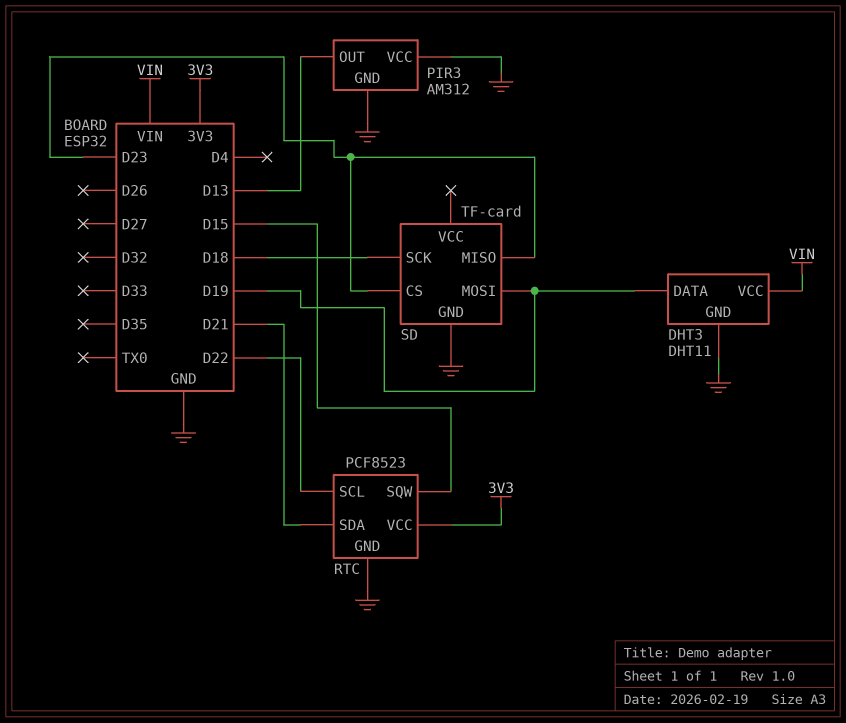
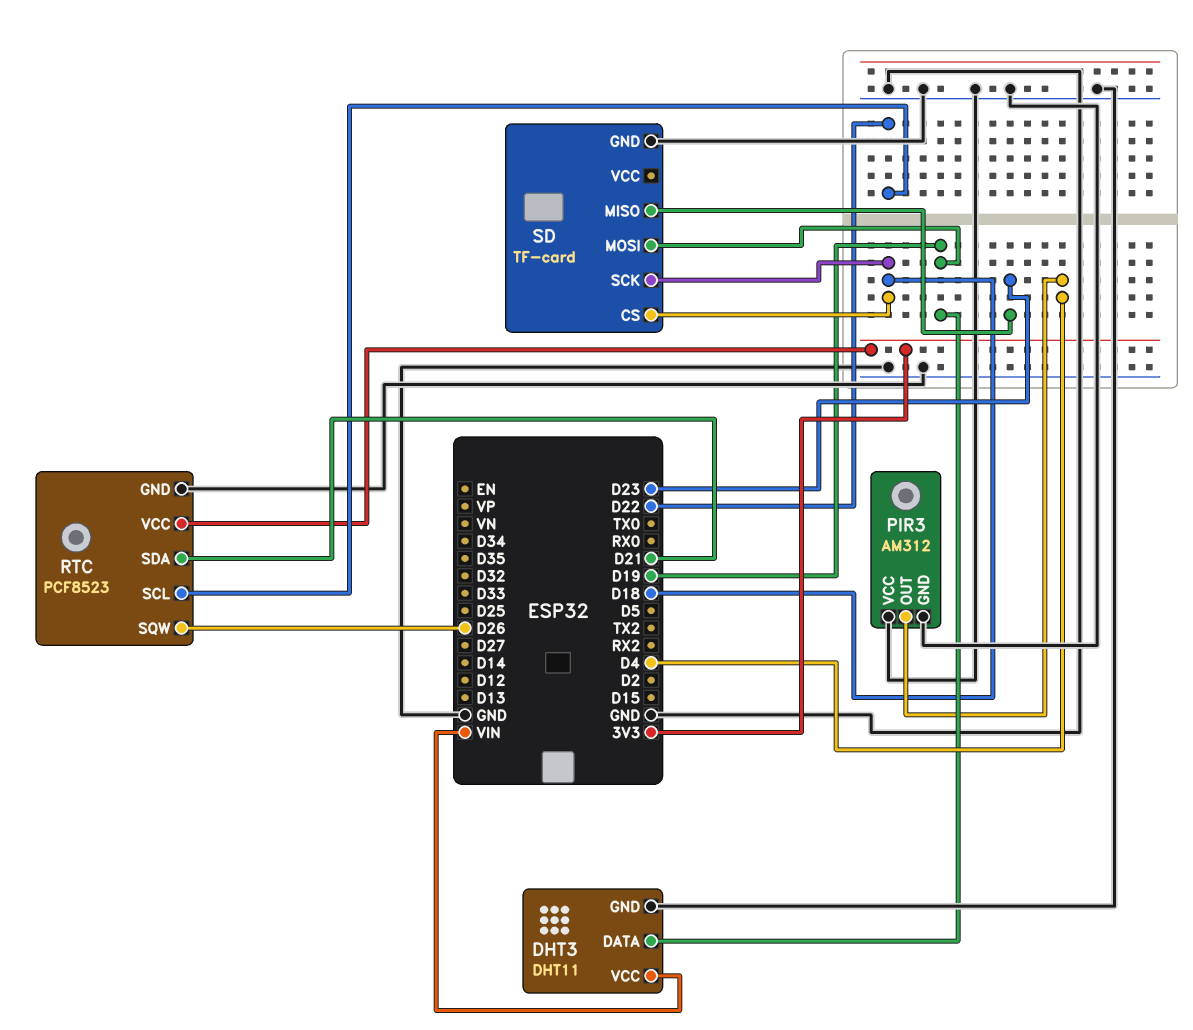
PIR3 pin OUT: D13 -> D4
RTC pin SQW: D15 -> D26
SD pin CS: D23 -> D18

